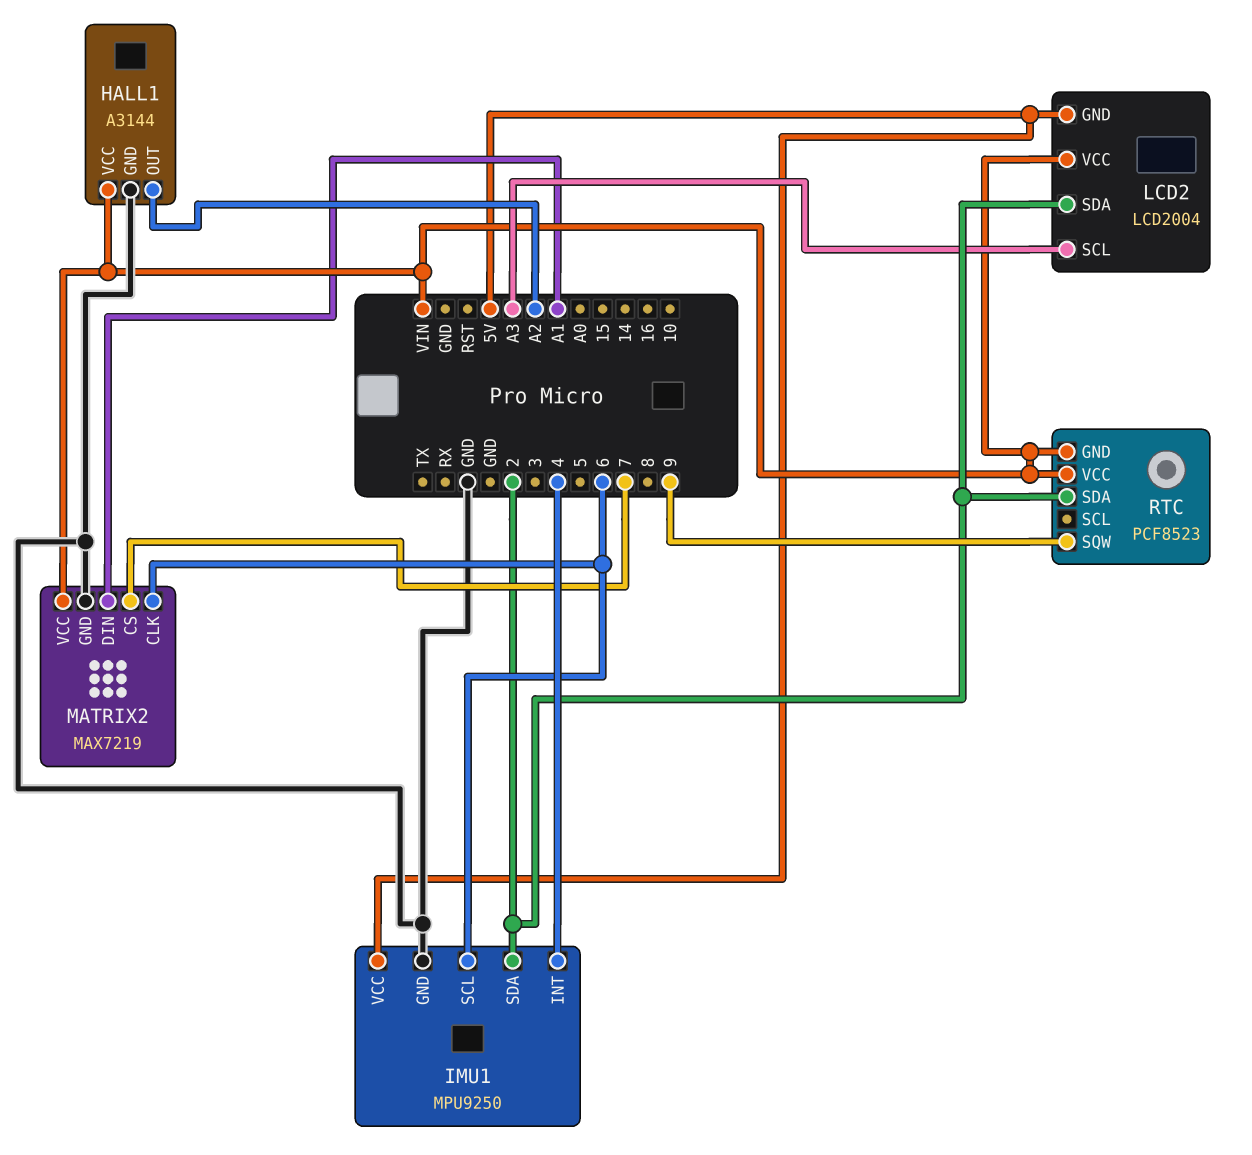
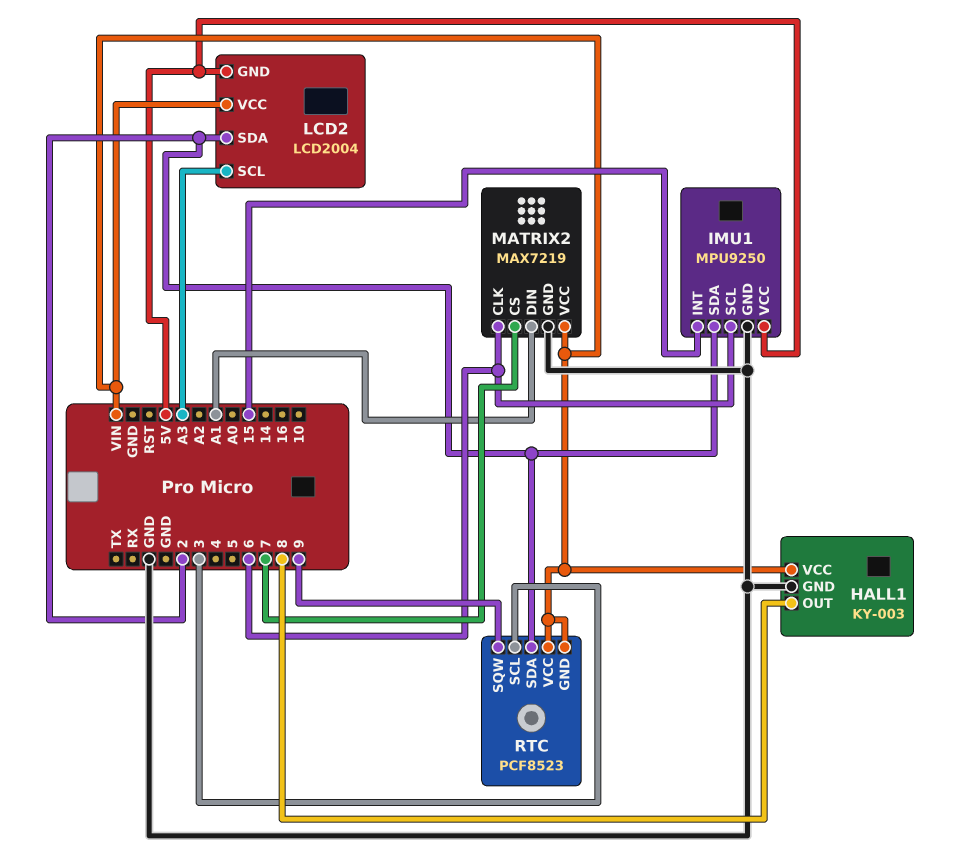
HALL1: A3144 -> KY-003
HALL1 pin OUT: A2 -> 8
IMU1 pin INT: 4 -> 15
RTC pin SCL: none -> 3

